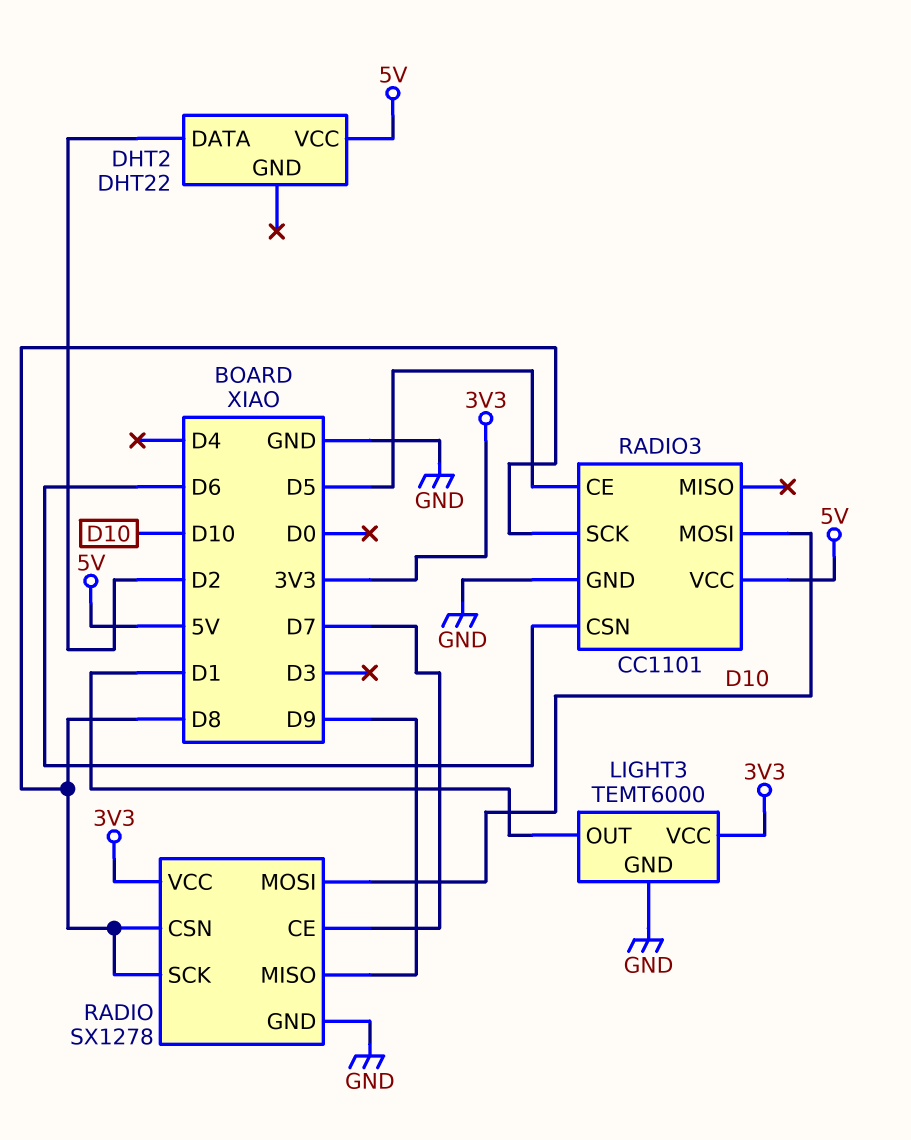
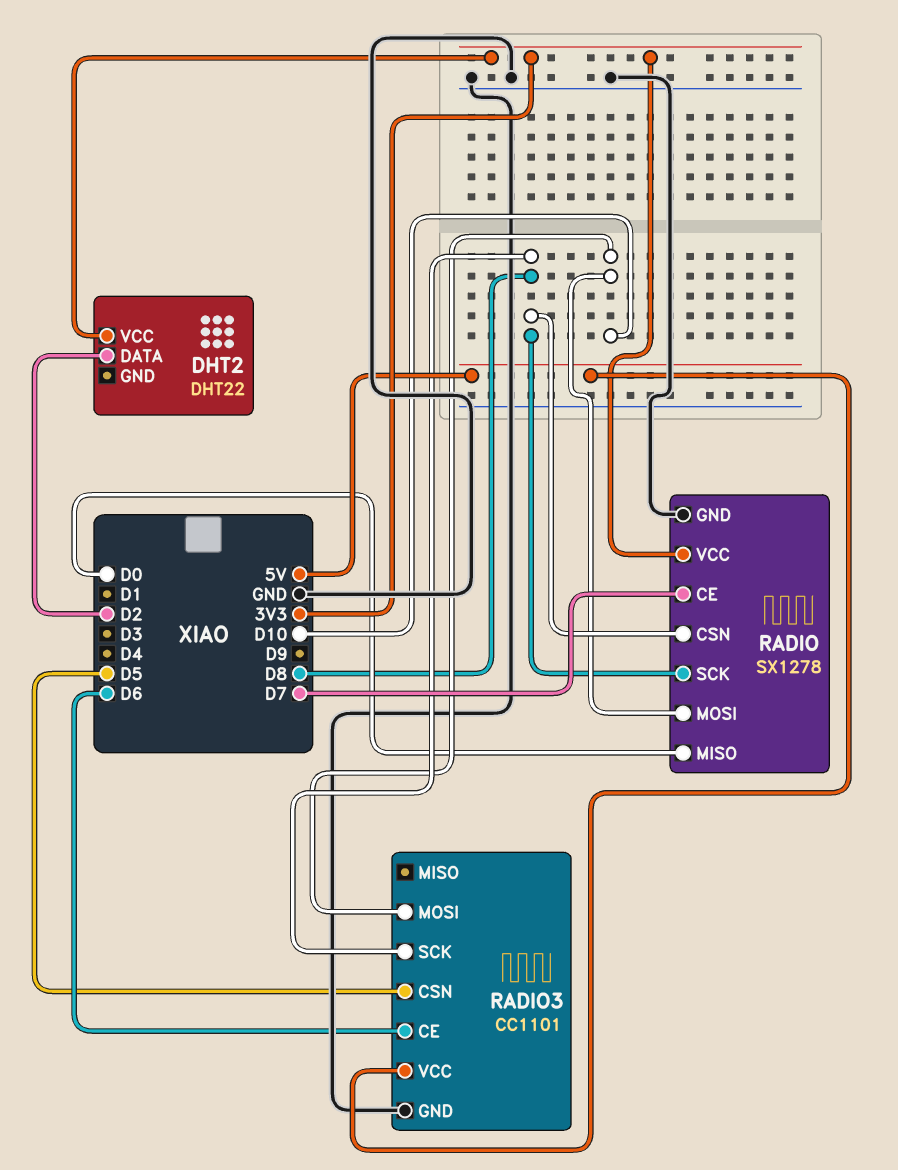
DHT2 pin VCC: 5V -> 3V3
LIGHT3: TEMT6000 -> none
LIGHT3 pin GND: GND -> none
LIGHT3 pin OUT: D1 -> none
LIGHT3 pin VCC: 3V3 -> none
RADIO pin MISO: D9 -> D0
RADIO3 pin CE: D5 -> D6
RADIO3 pin CSN: D6 -> D5

